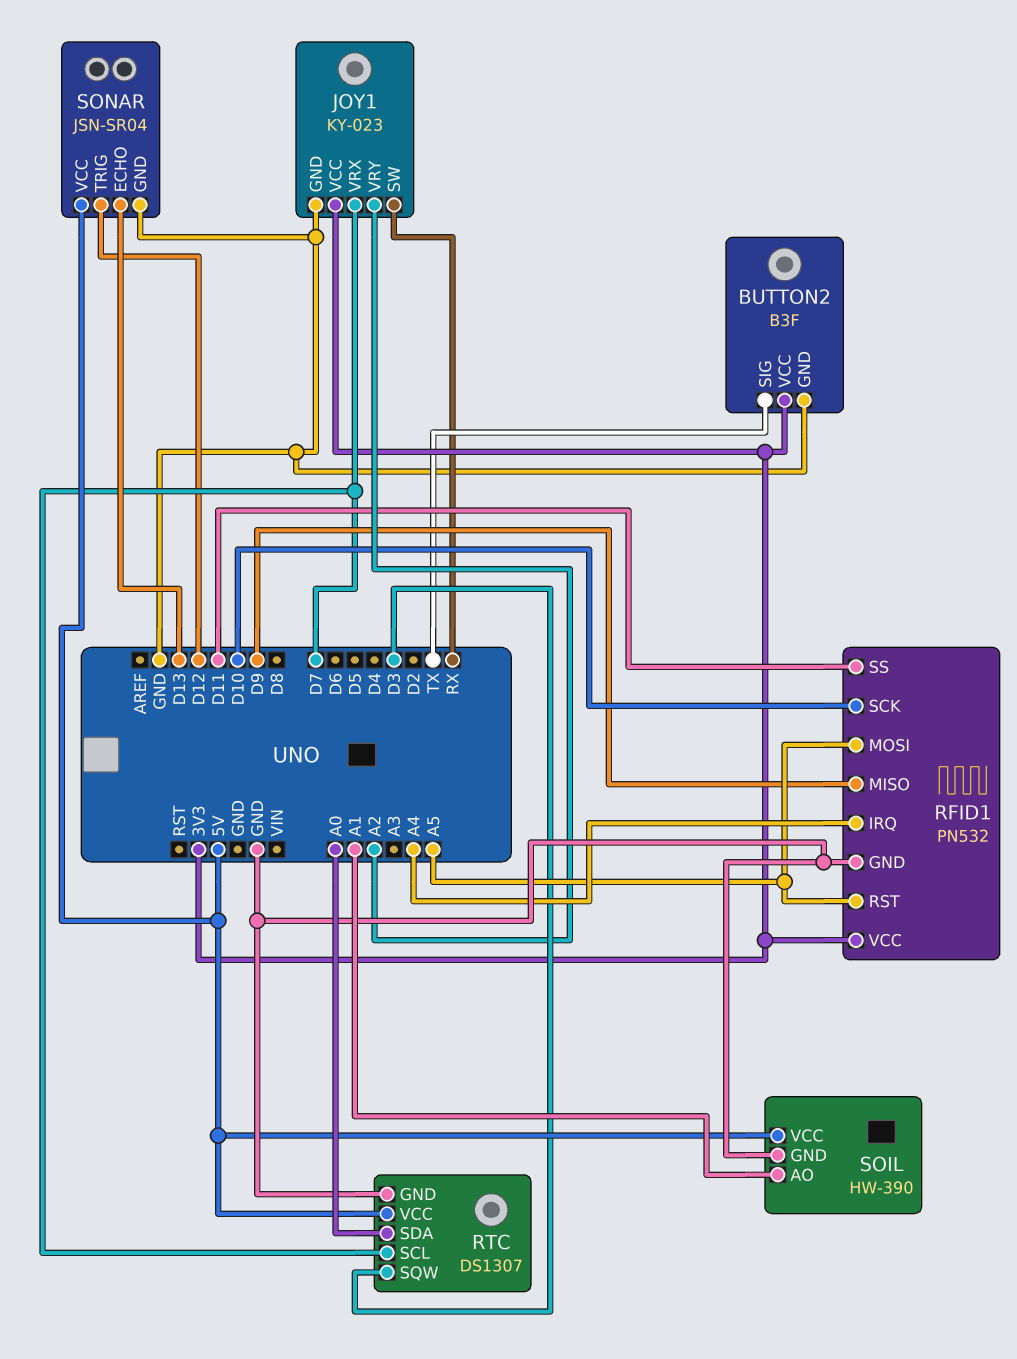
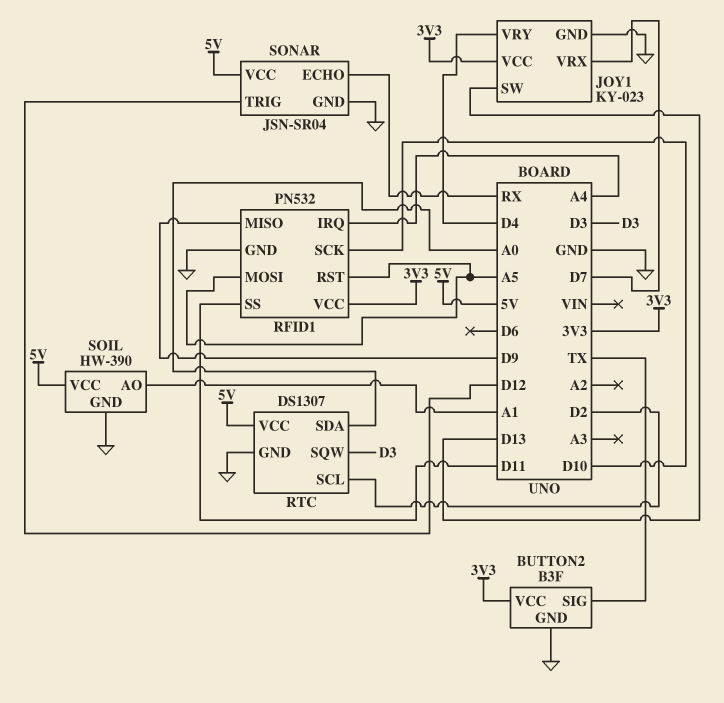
JOY1 pin SW: RX -> D13
JOY1 pin VRY: A2 -> D4
RTC pin SCL: D7 -> D2
SONAR pin ECHO: D13 -> RX

